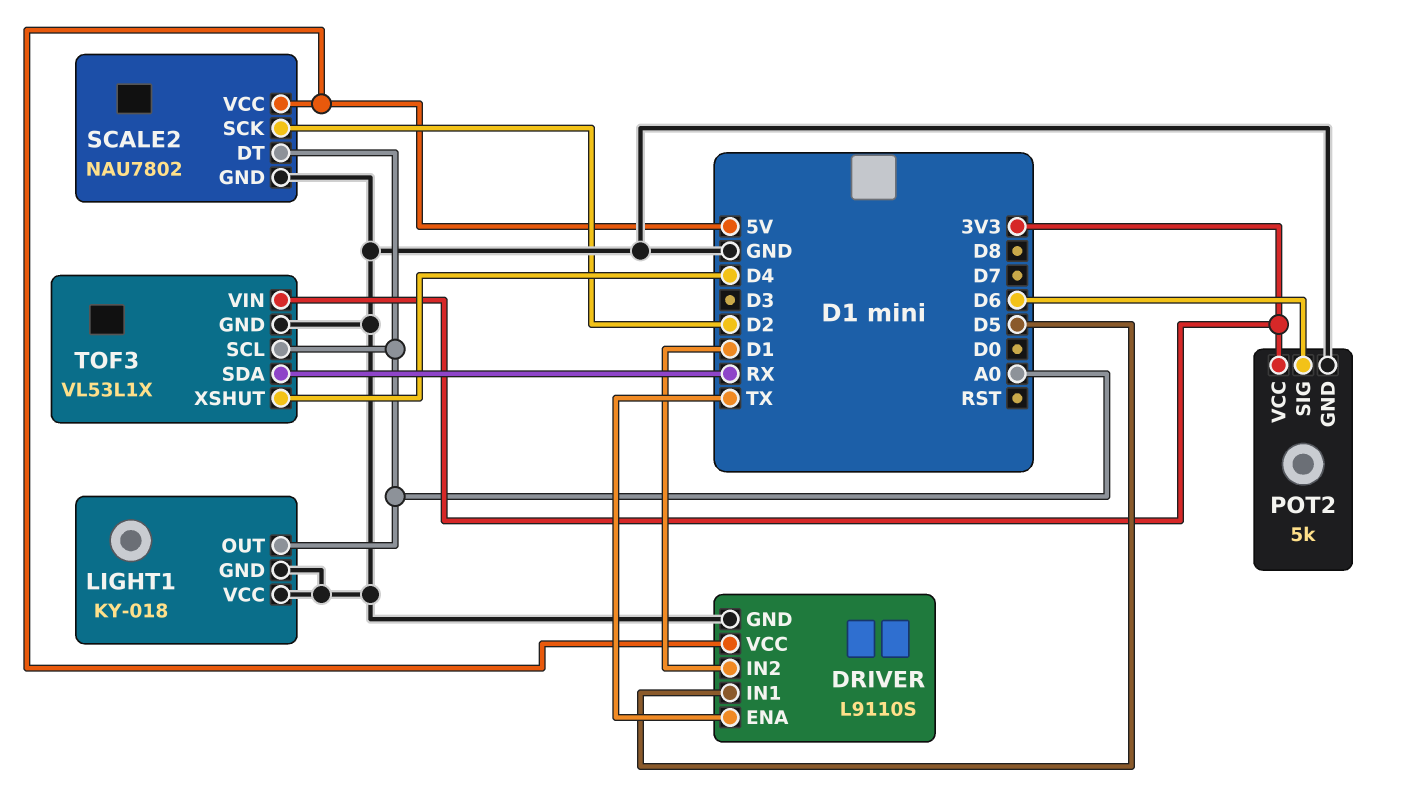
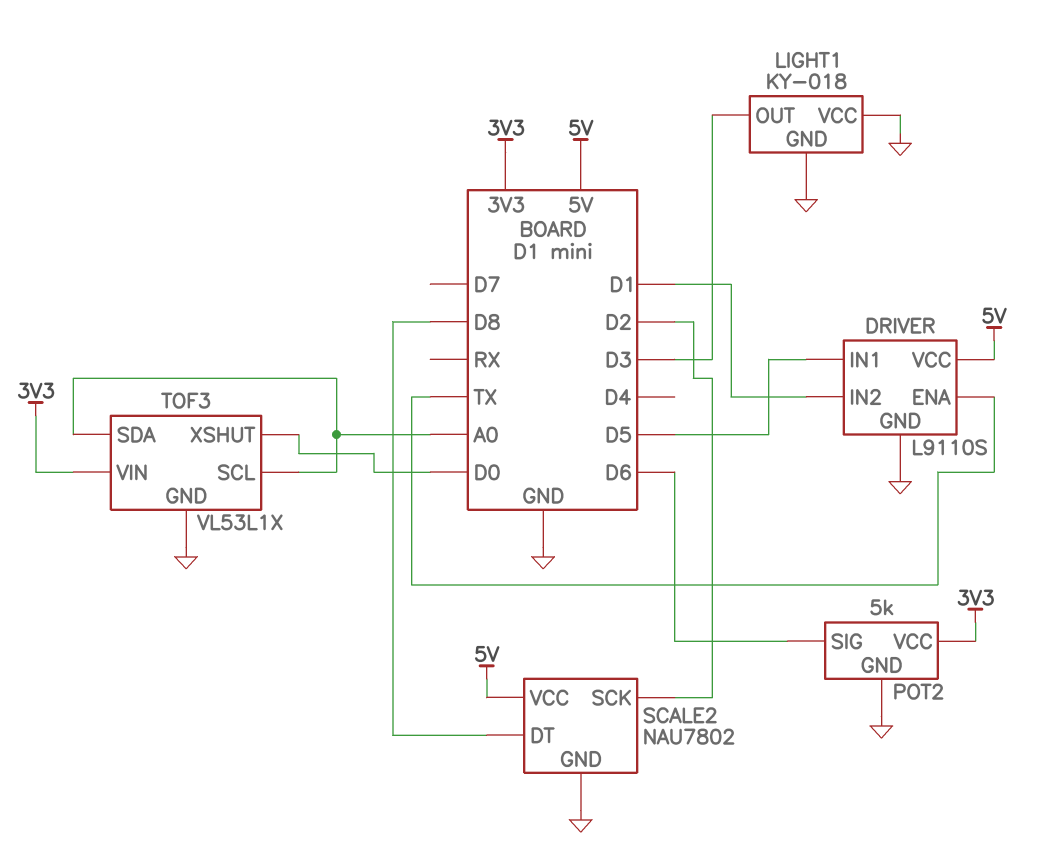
LIGHT1 pin OUT: A0 -> D3
SCALE2 pin DT: A0 -> D8
TOF3 pin SDA: RX -> A0
TOF3 pin XSHUT: D4 -> D0

